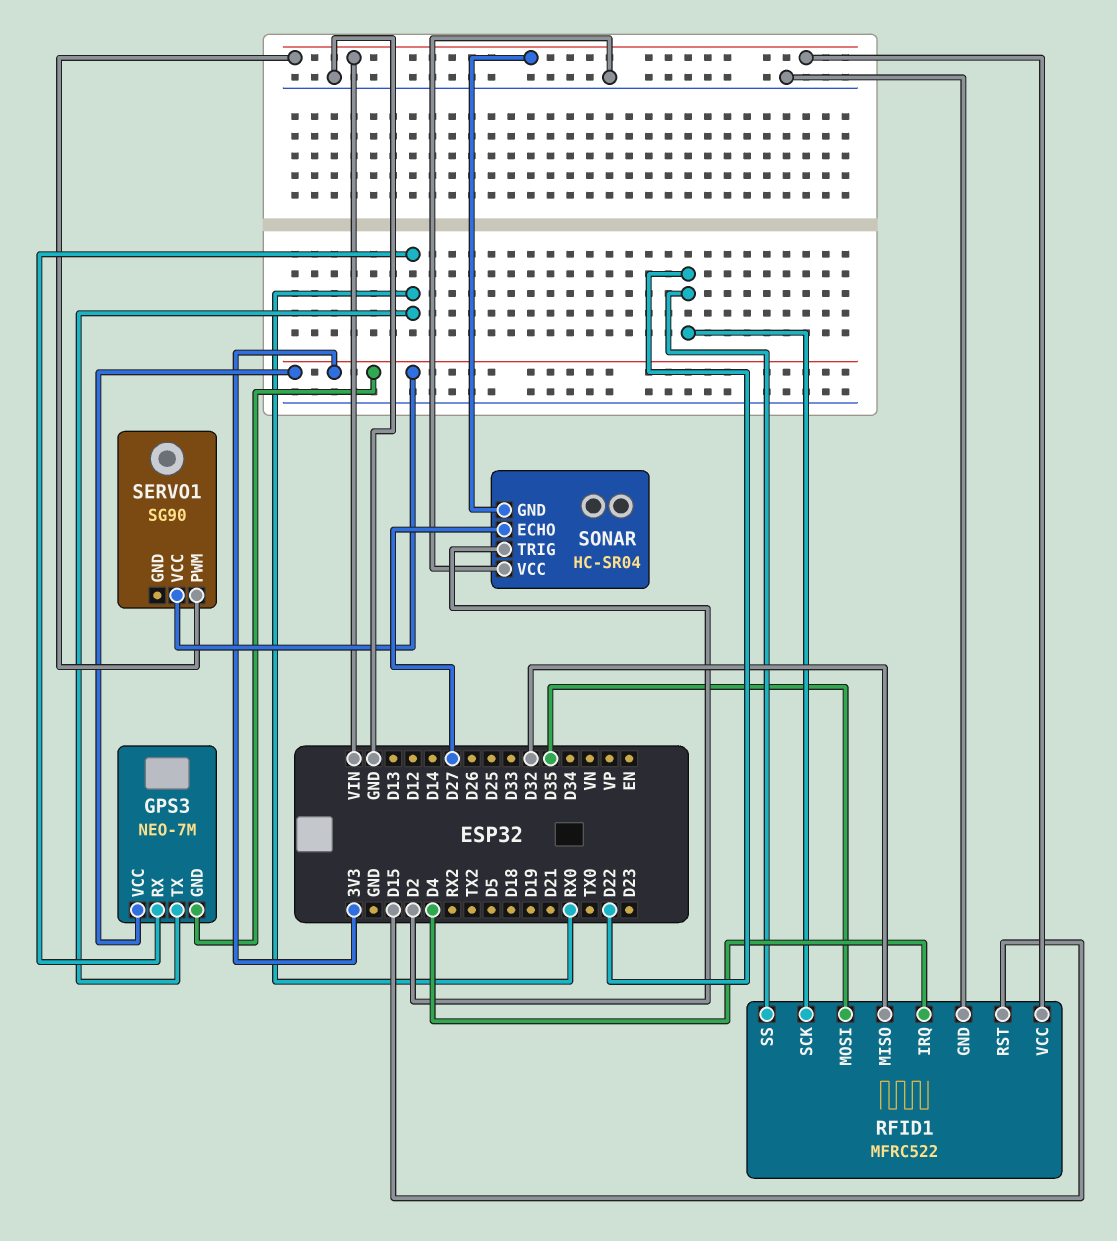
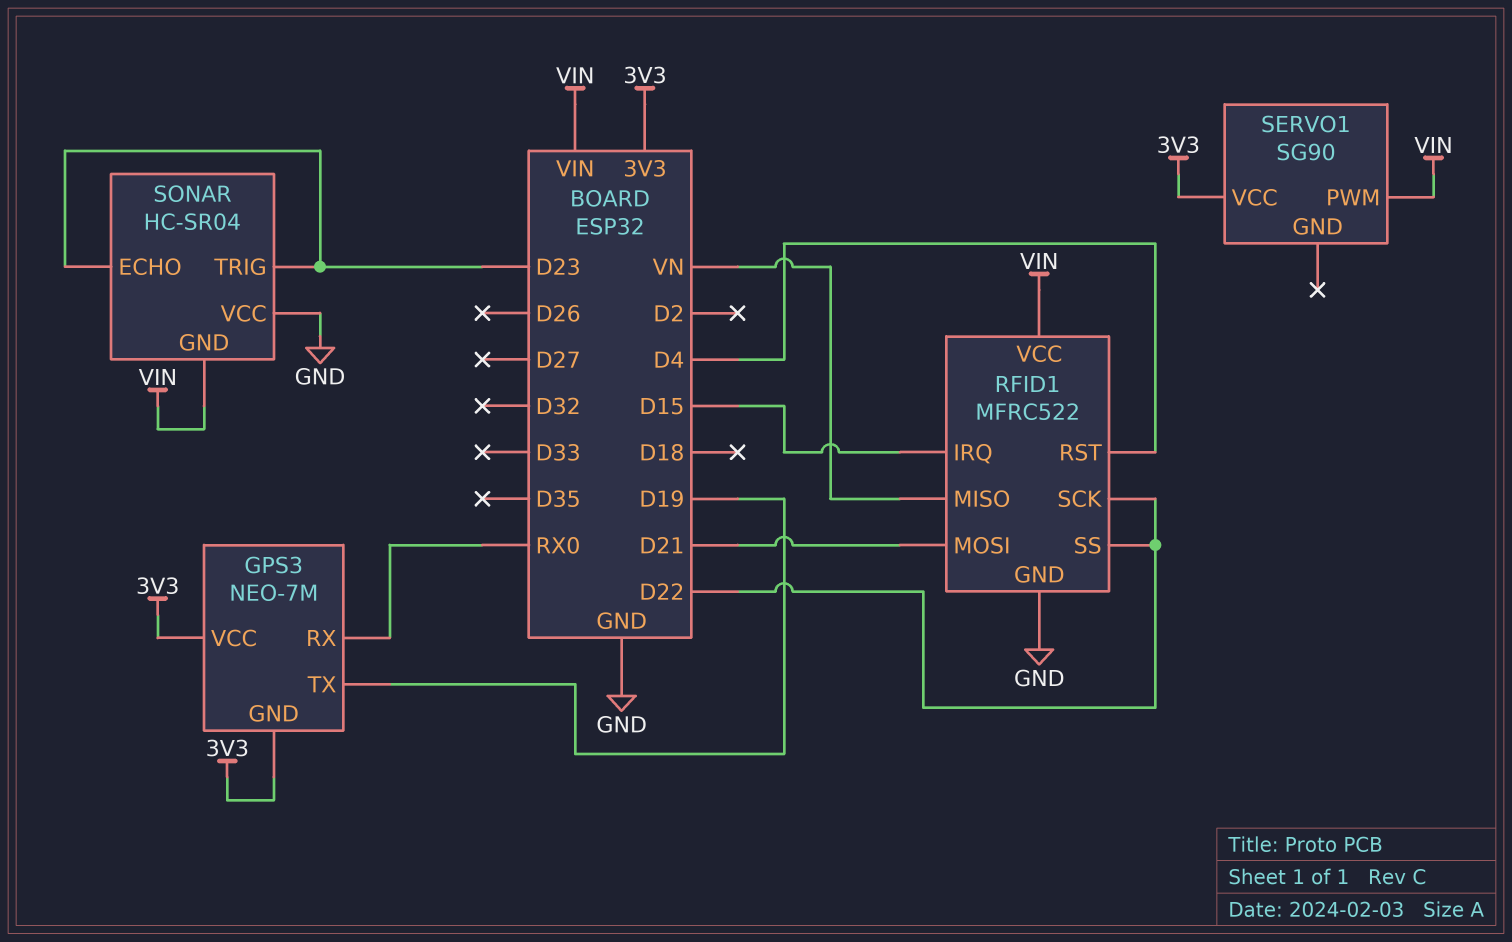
GPS3 pin TX: RX0 -> D19
RFID1 pin IRQ: D4 -> D15
RFID1 pin MISO: D32 -> VN
RFID1 pin MOSI: D35 -> D21
RFID1 pin RST: D15 -> D4
SONAR pin ECHO: D27 -> D23
SONAR pin TRIG: D2 -> D23

